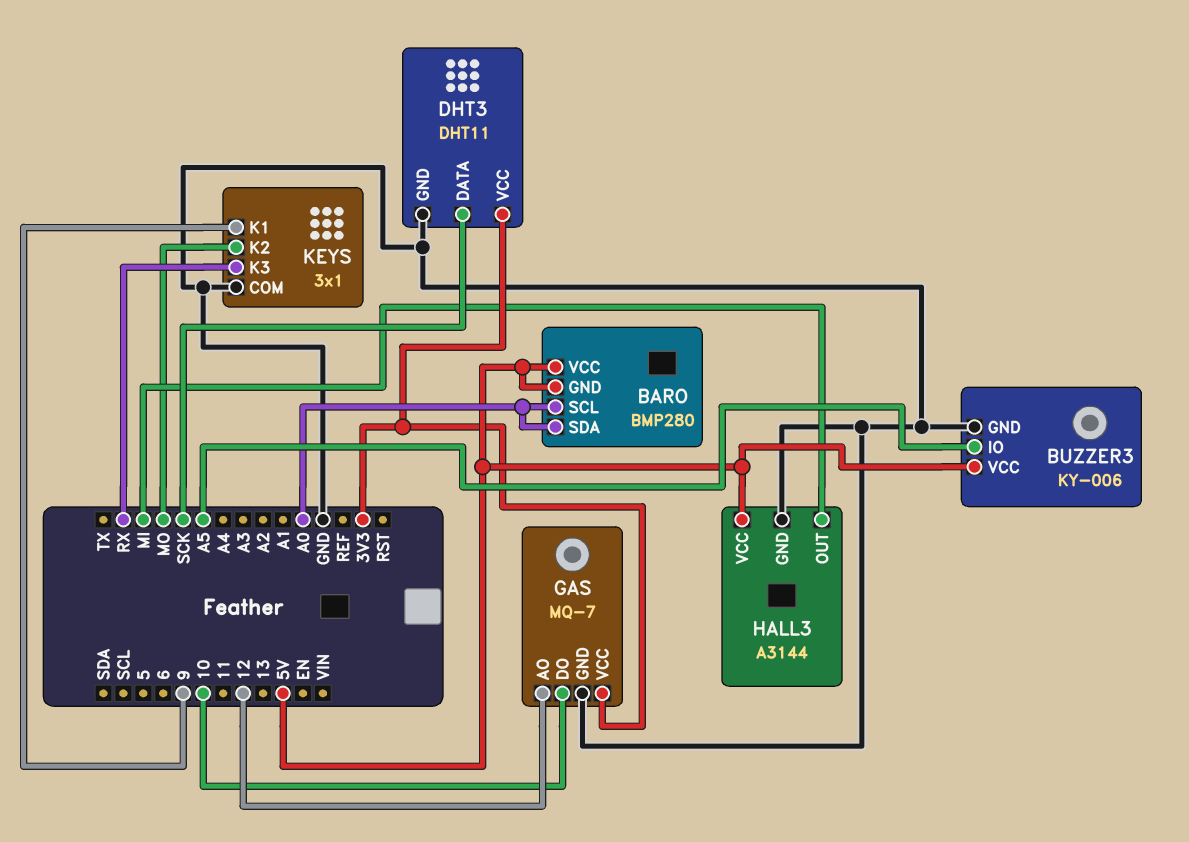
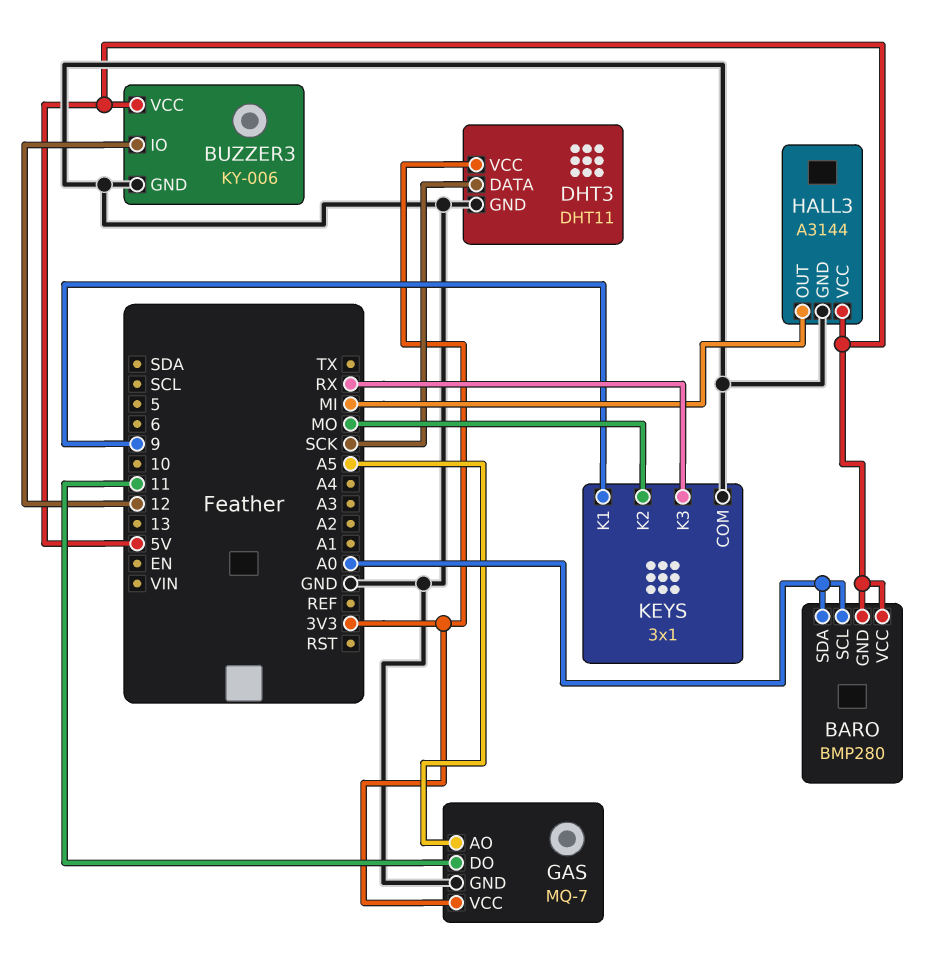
BUZZER3 pin IO: A5 -> 12
GAS pin AO: 12 -> A5
GAS pin DO: 10 -> 11

